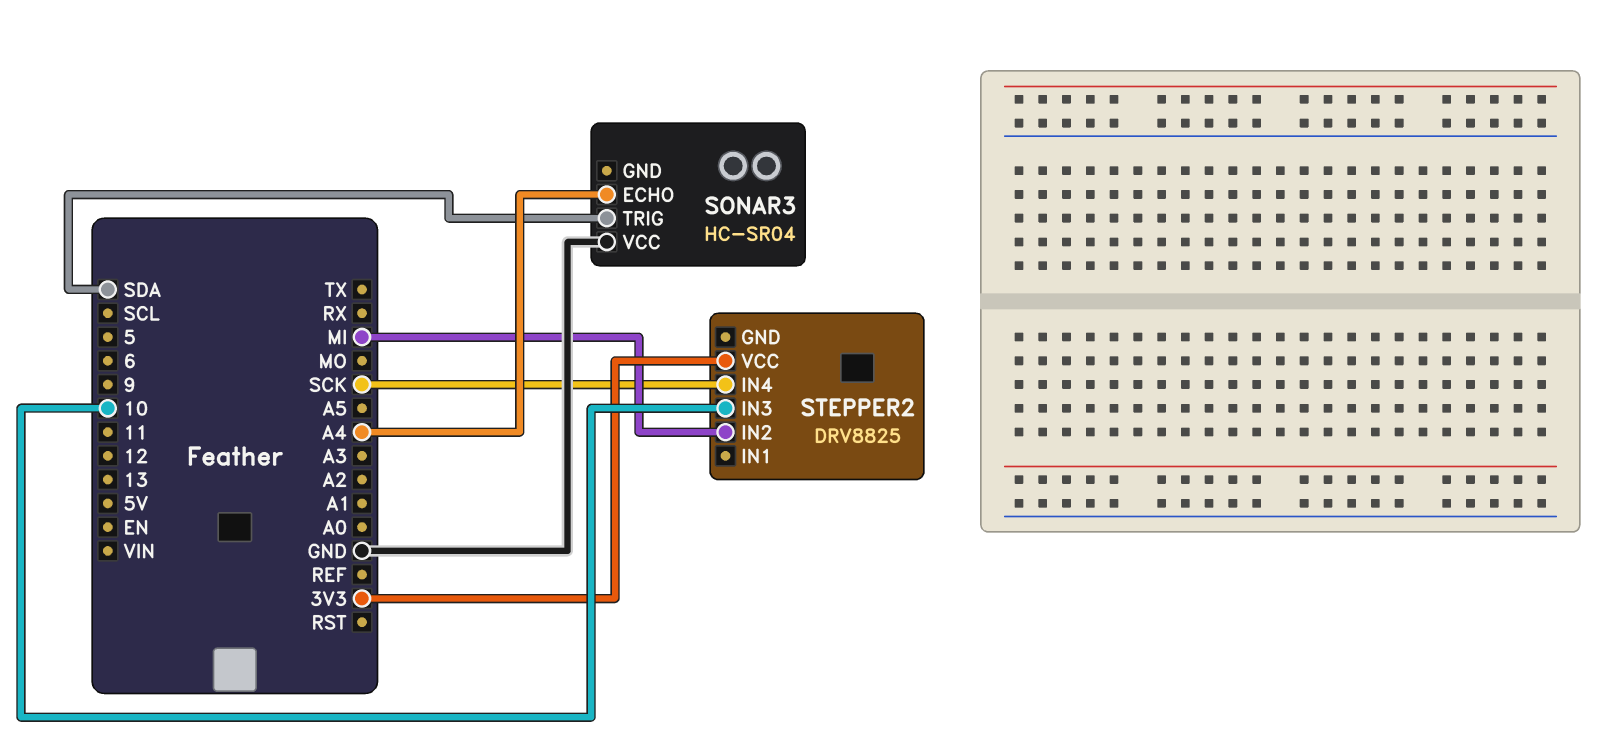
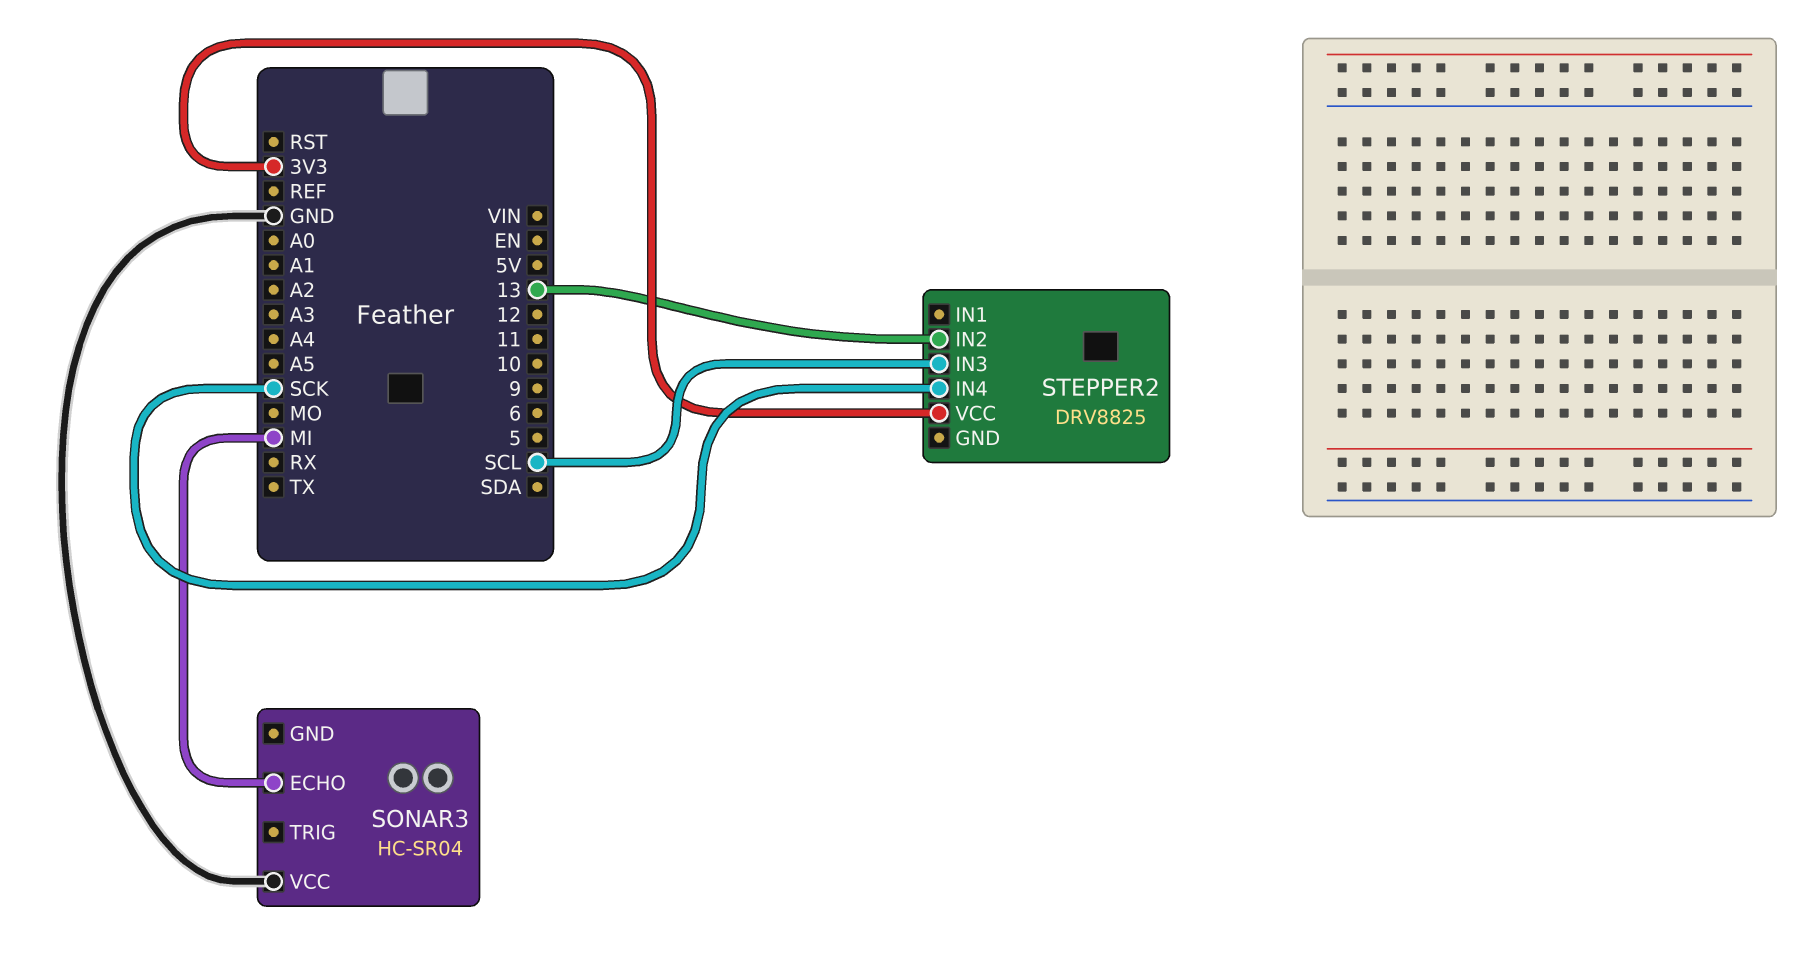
SONAR3 pin ECHO: A4 -> MI
SONAR3 pin TRIG: SDA -> none
STEPPER2 pin IN2: MI -> 13
STEPPER2 pin IN3: 10 -> SCL

